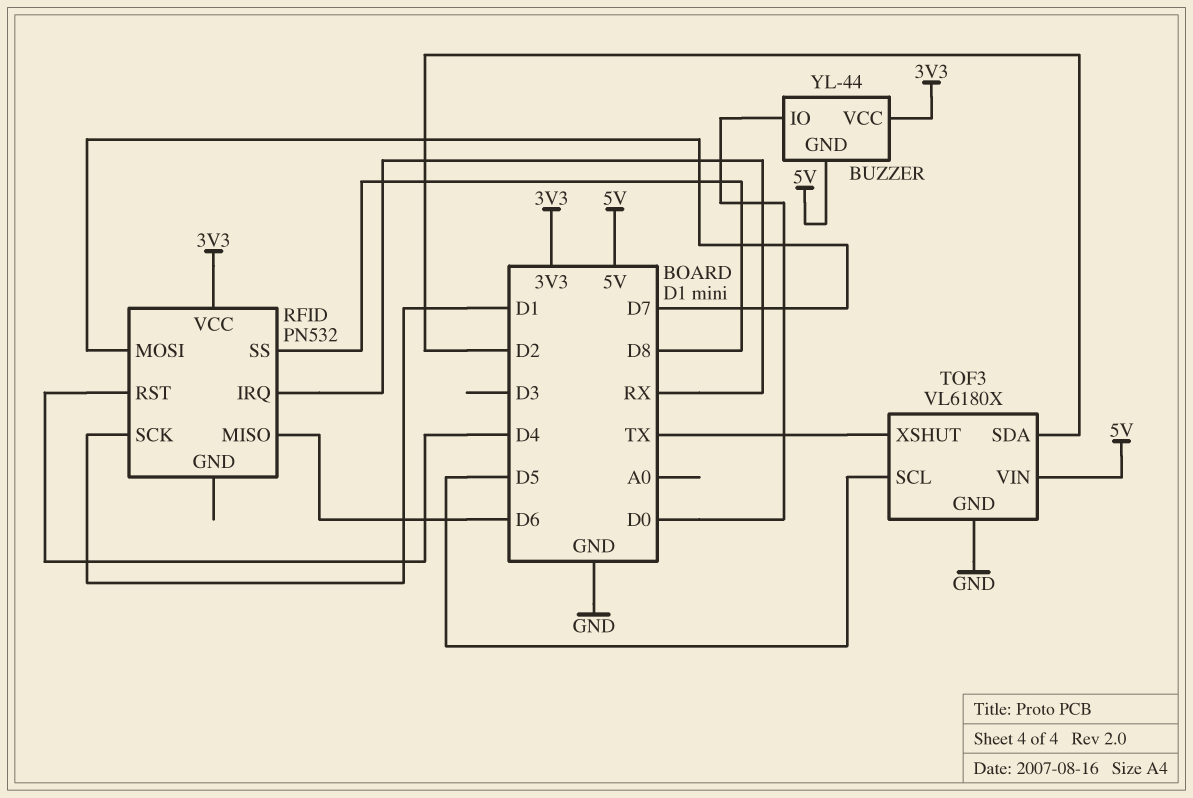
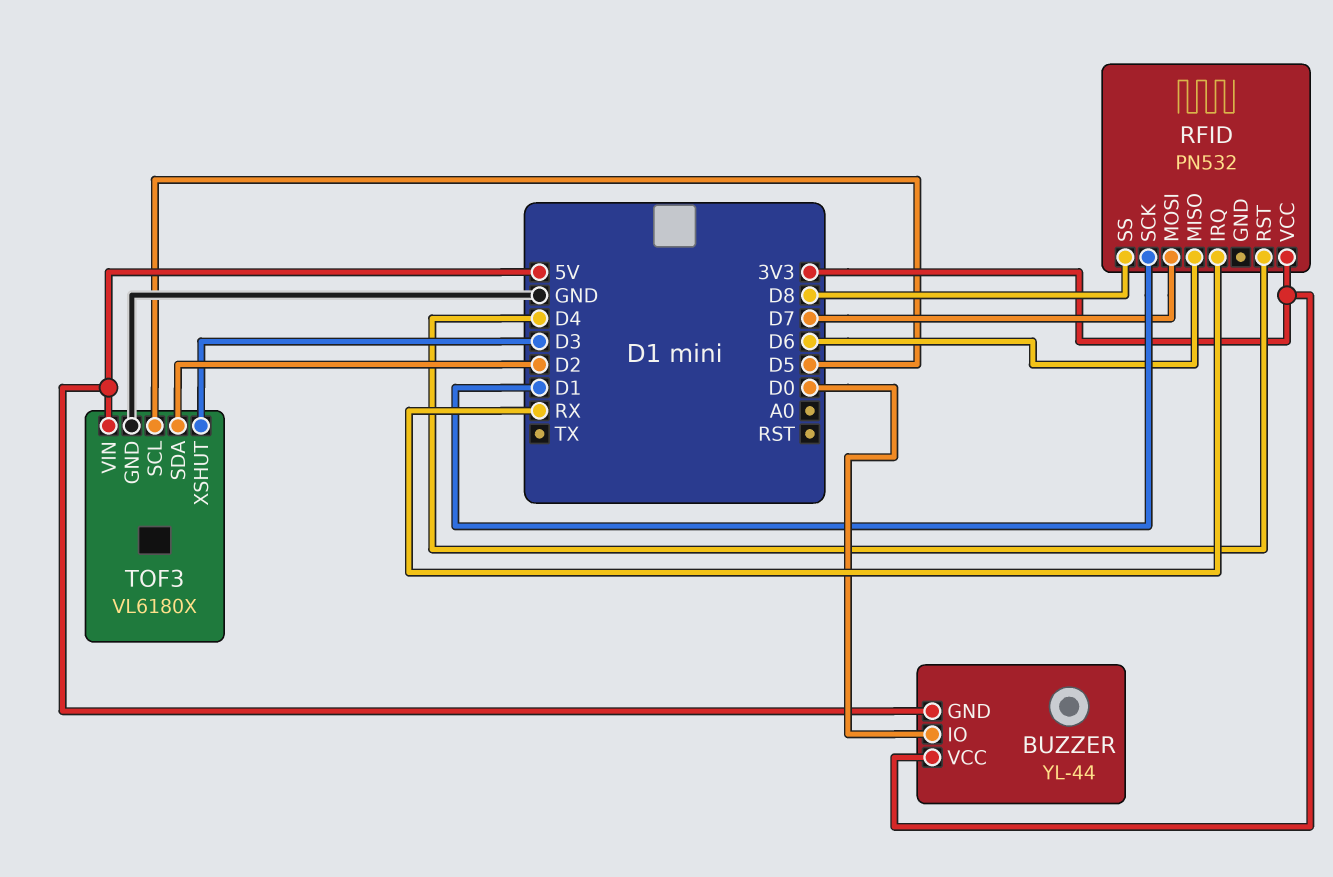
TOF3 pin XSHUT: TX -> D3

